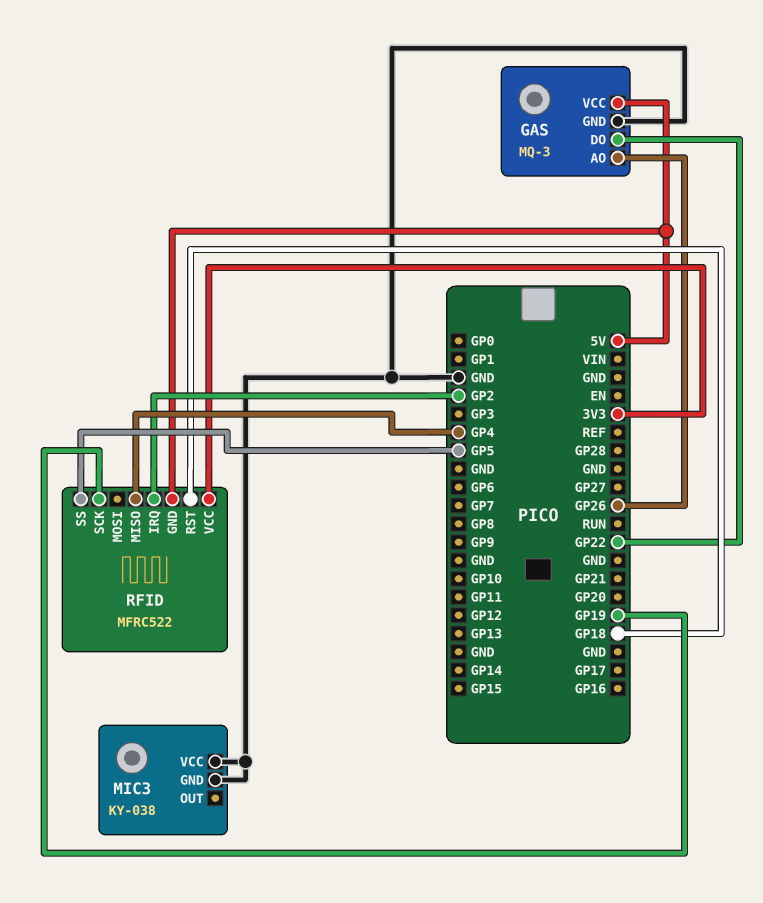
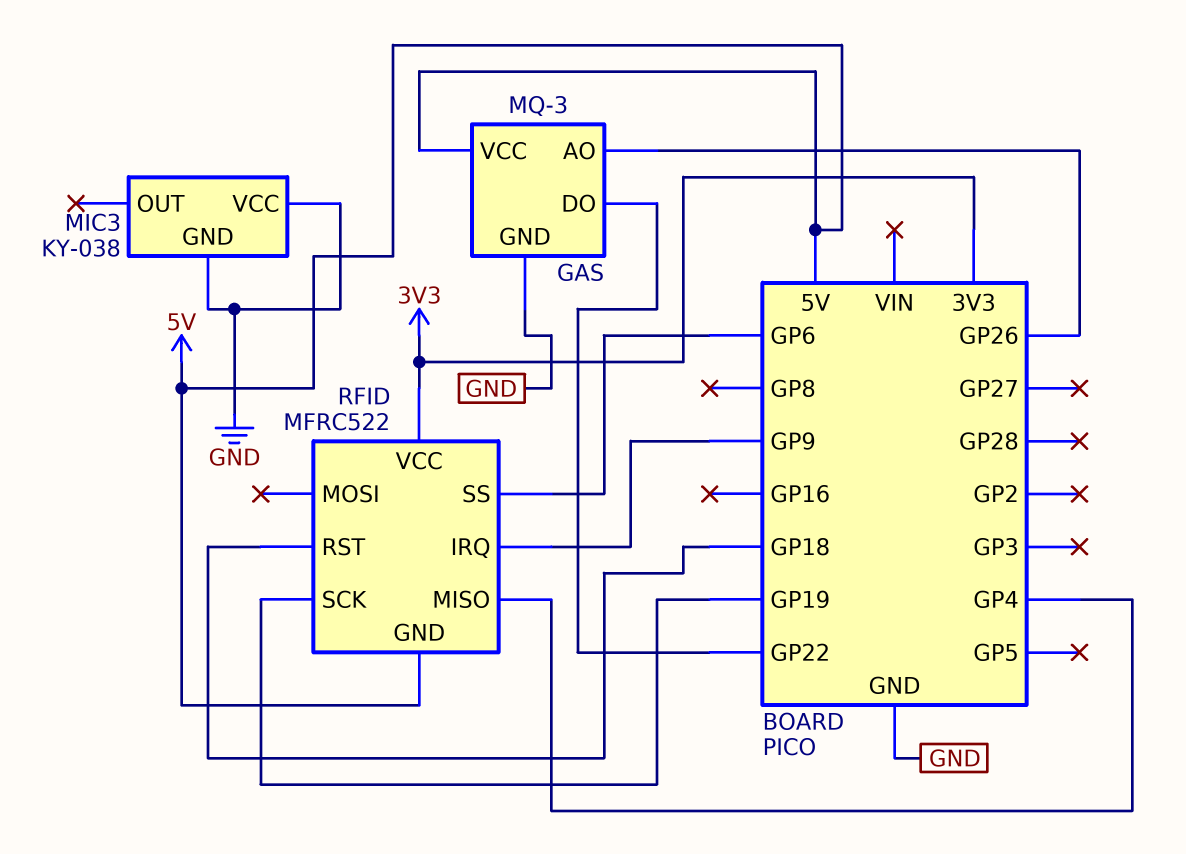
RFID pin IRQ: GP2 -> GP9
RFID pin SS: GP5 -> GP6

